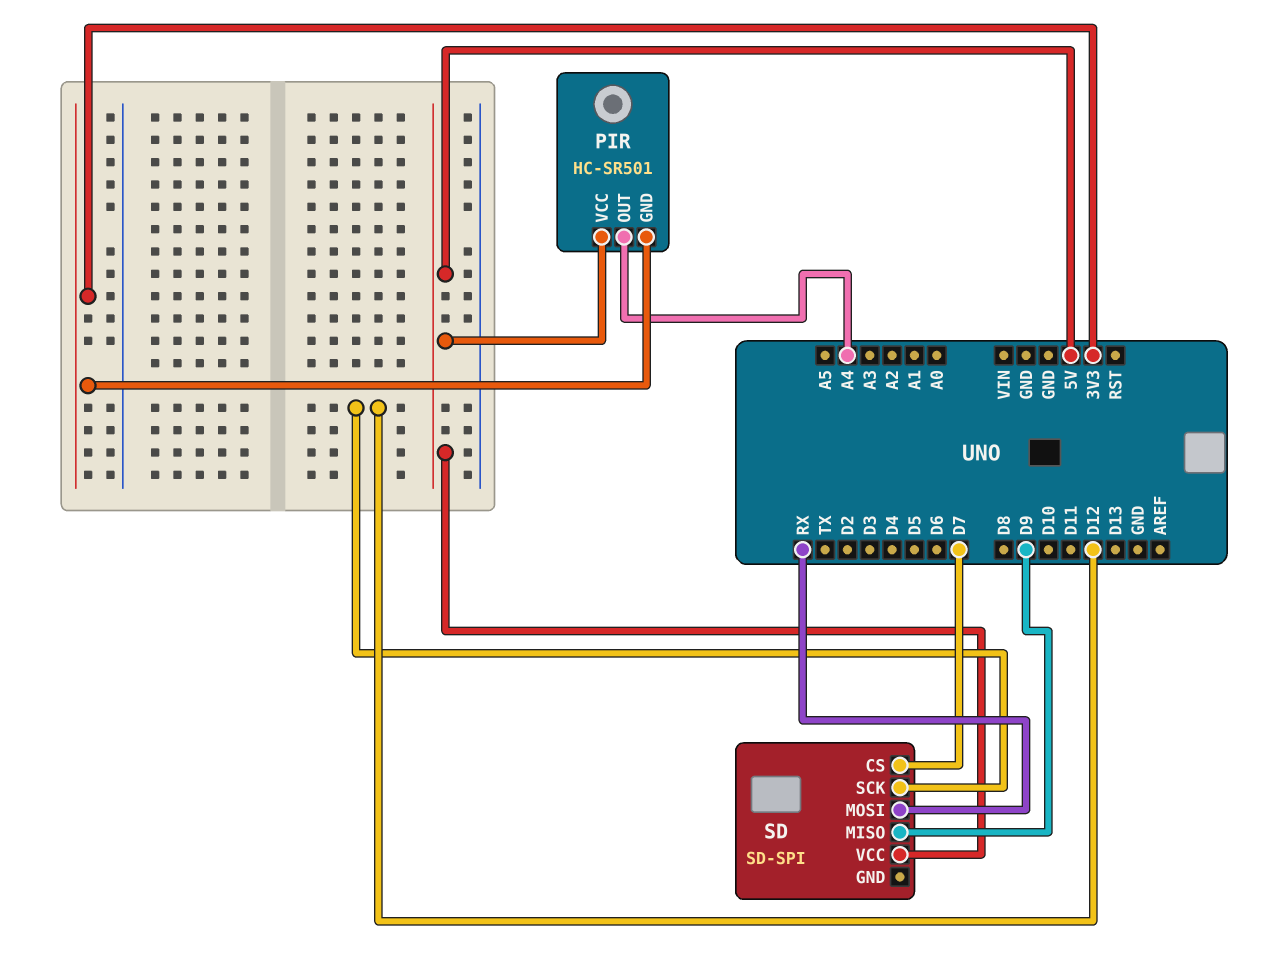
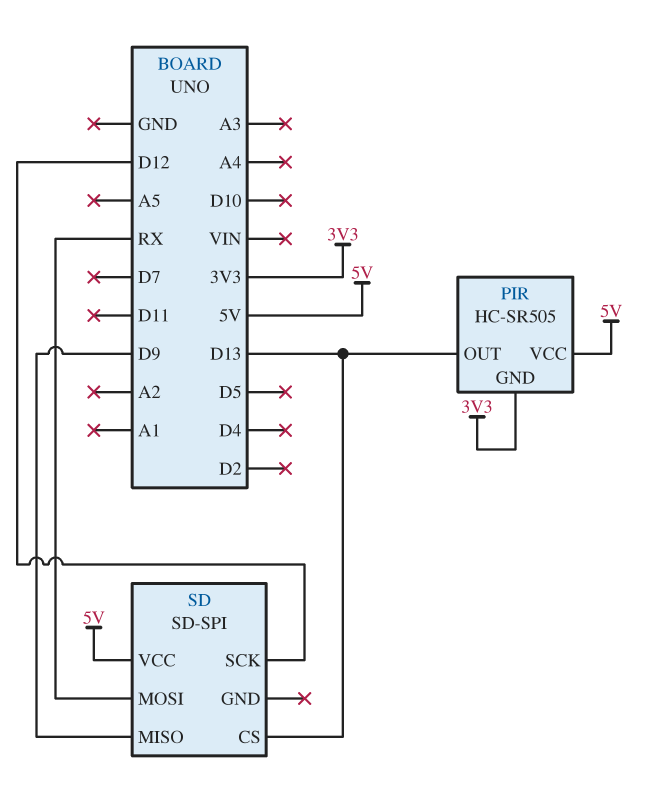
PIR: HC-SR501 -> HC-SR505
PIR pin OUT: A4 -> D13
SD pin CS: D7 -> D13

